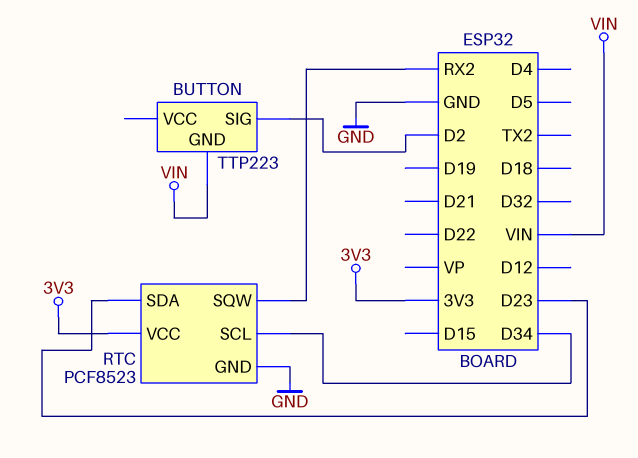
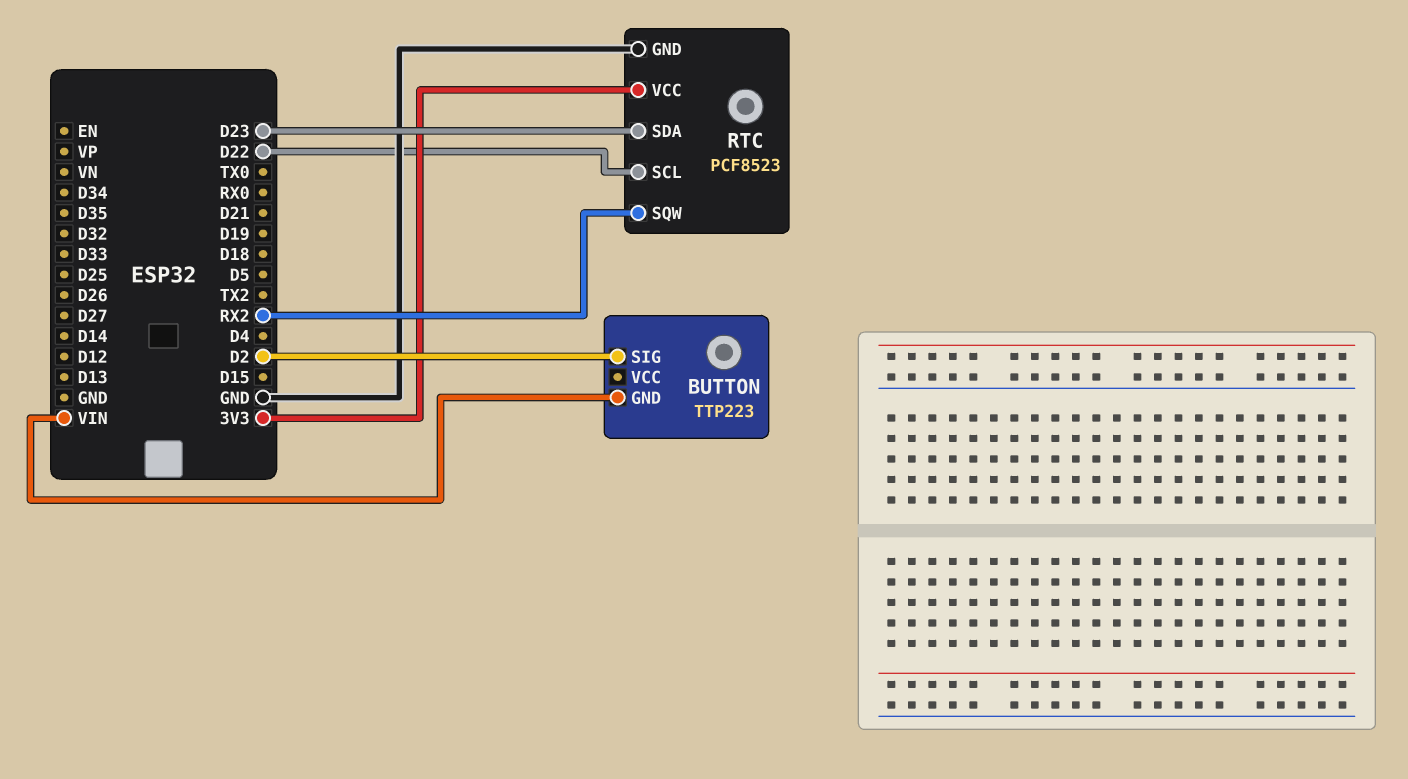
RTC pin SCL: D34 -> D22

